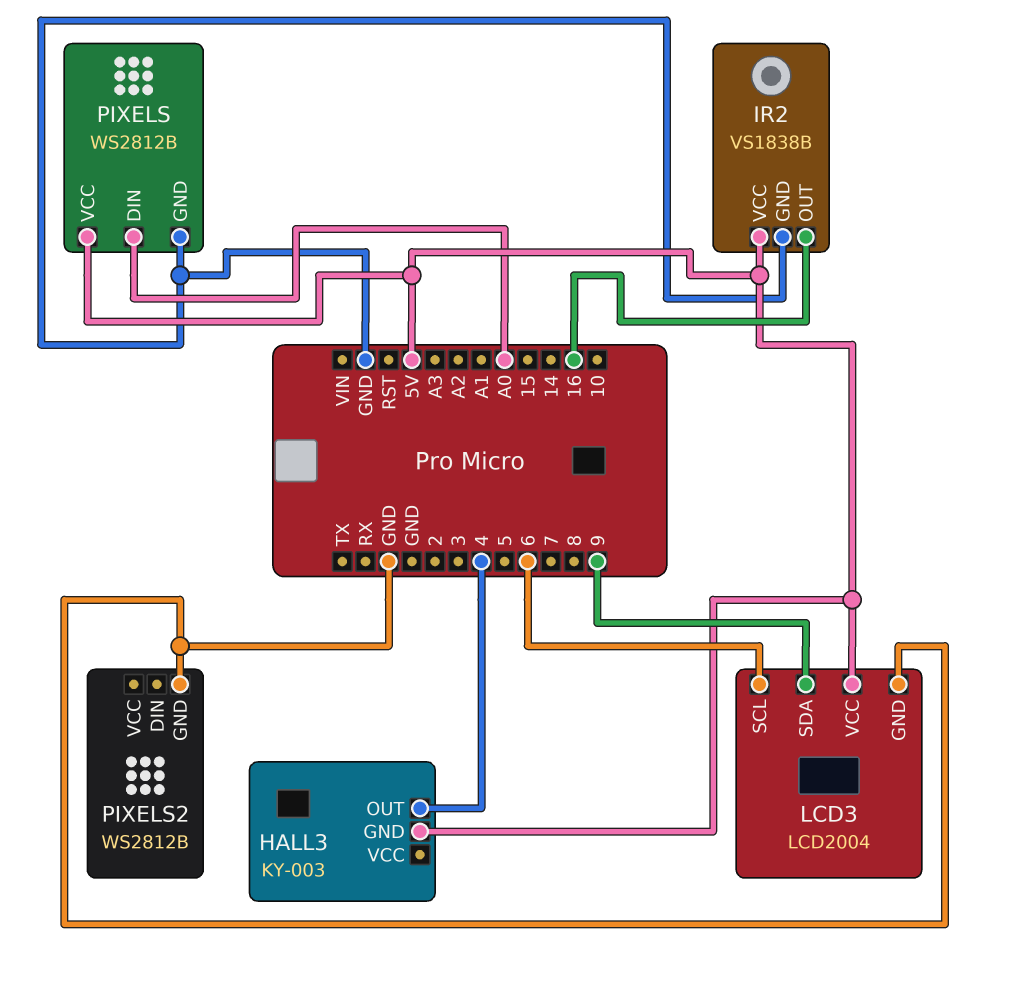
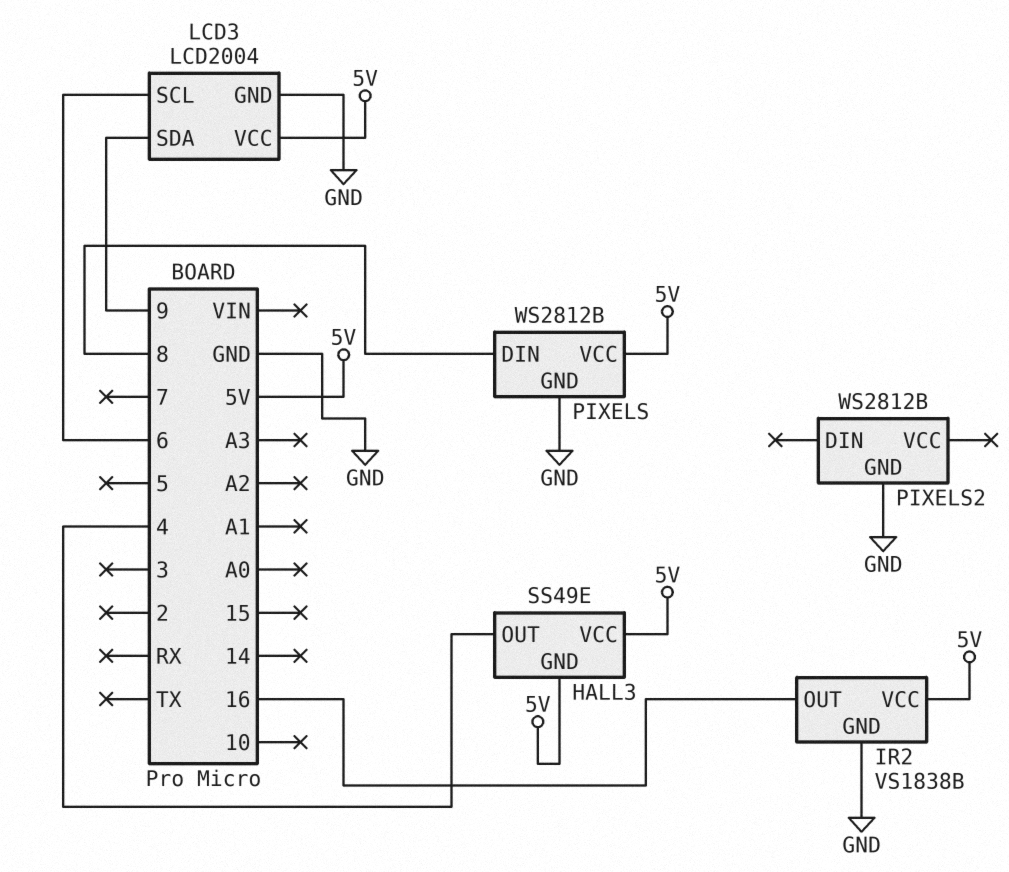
HALL3: KY-003 -> SS49E
HALL3 pin VCC: none -> 5V
PIXELS pin DIN: A0 -> 8

